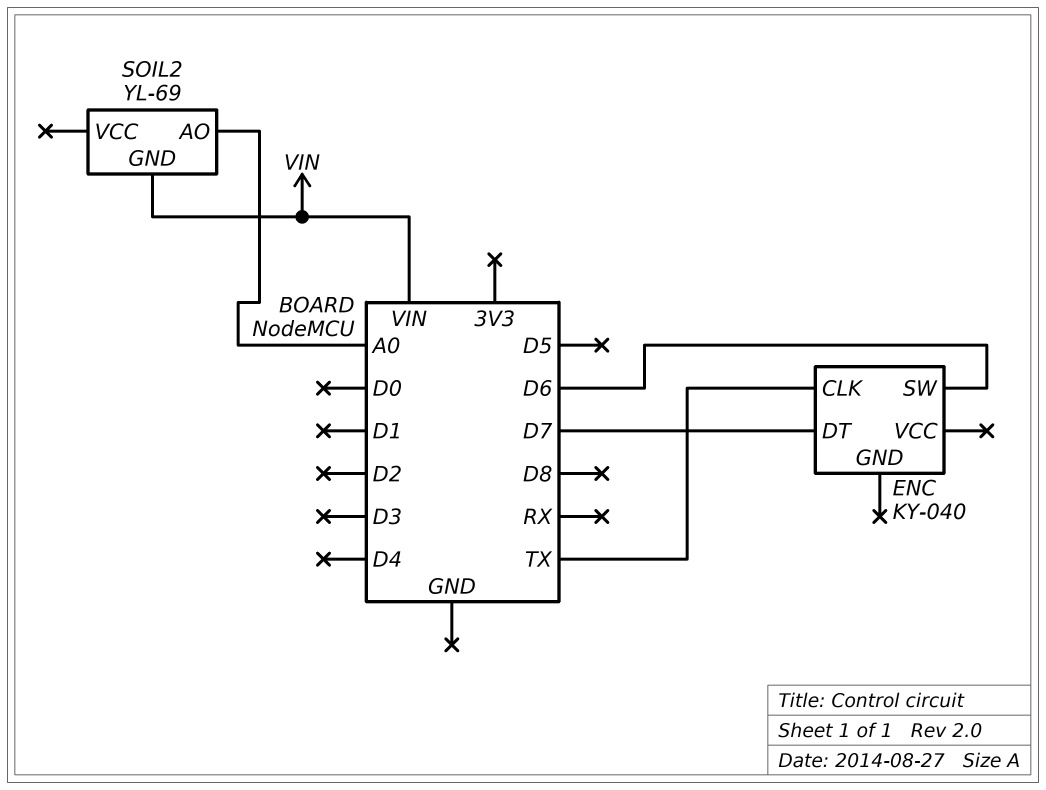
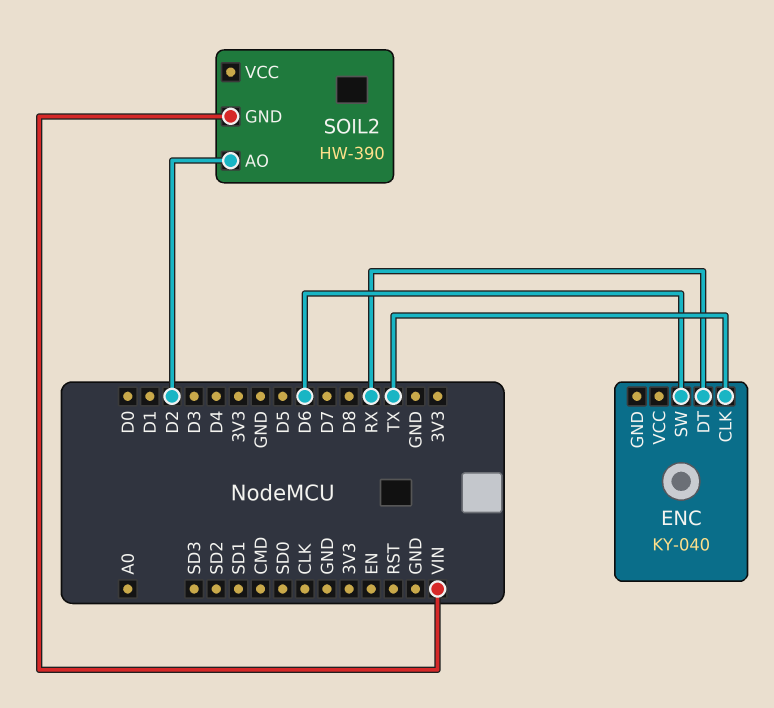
ENC pin DT: D7 -> RX
SOIL2: YL-69 -> HW-390
SOIL2 pin AO: A0 -> D2

